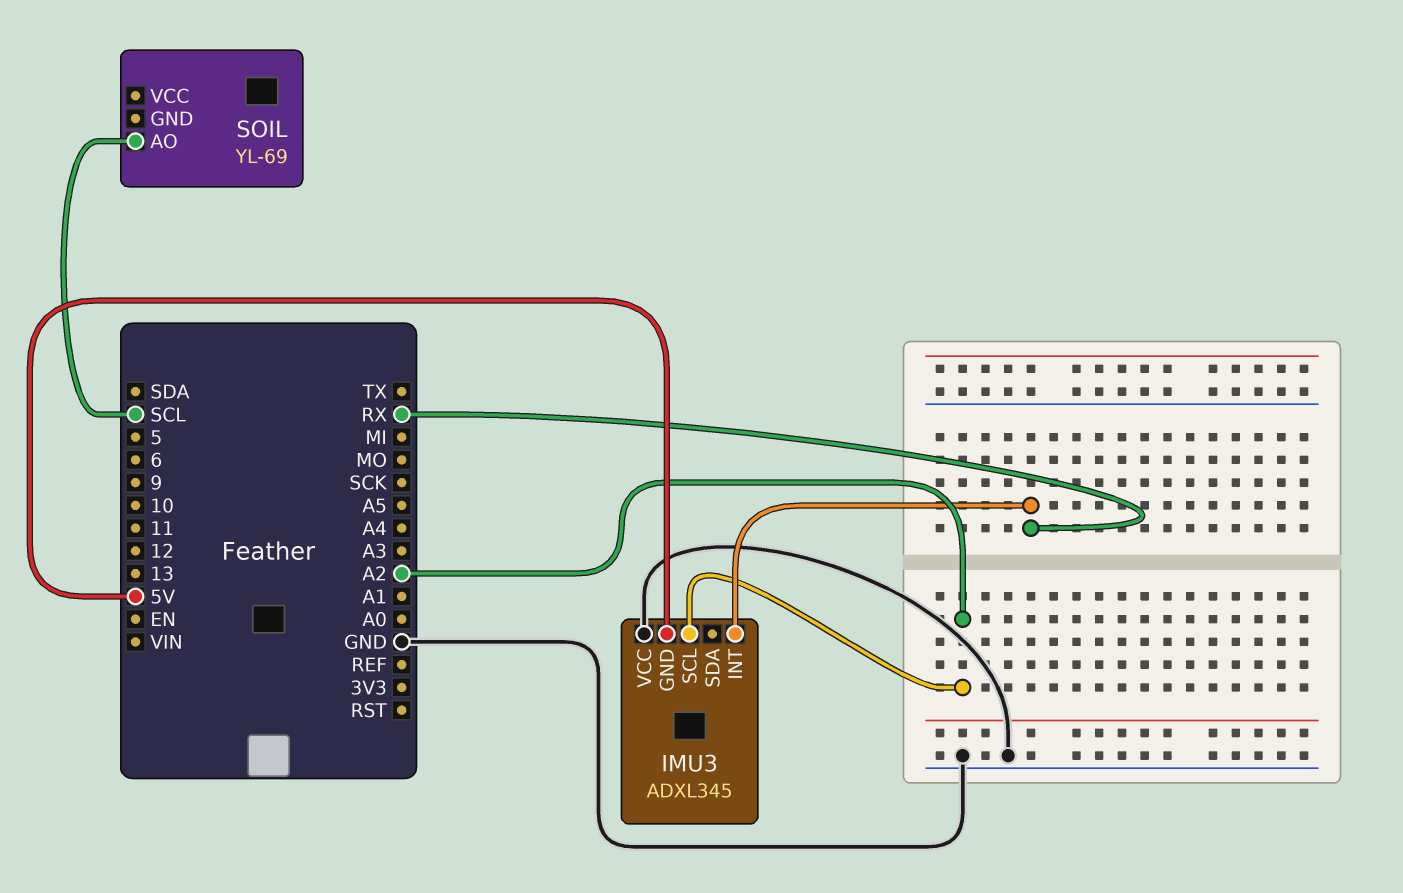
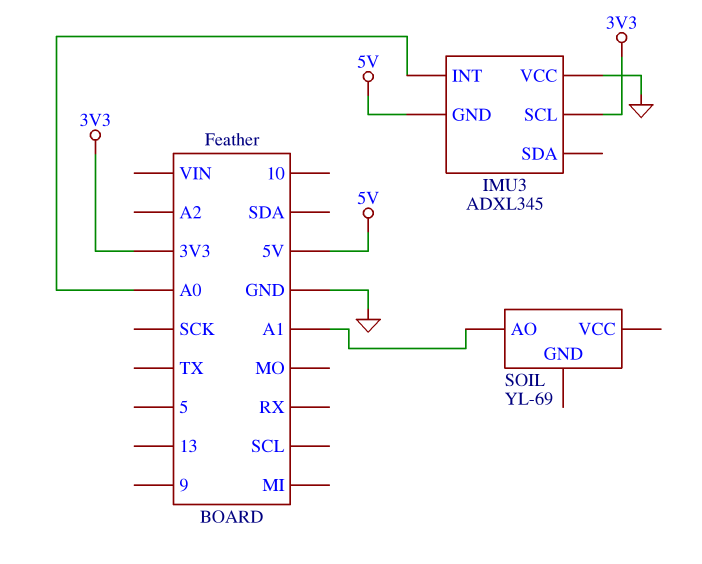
IMU3 pin INT: RX -> A0
IMU3 pin SCL: A2 -> 3V3
SOIL pin AO: SCL -> A1

